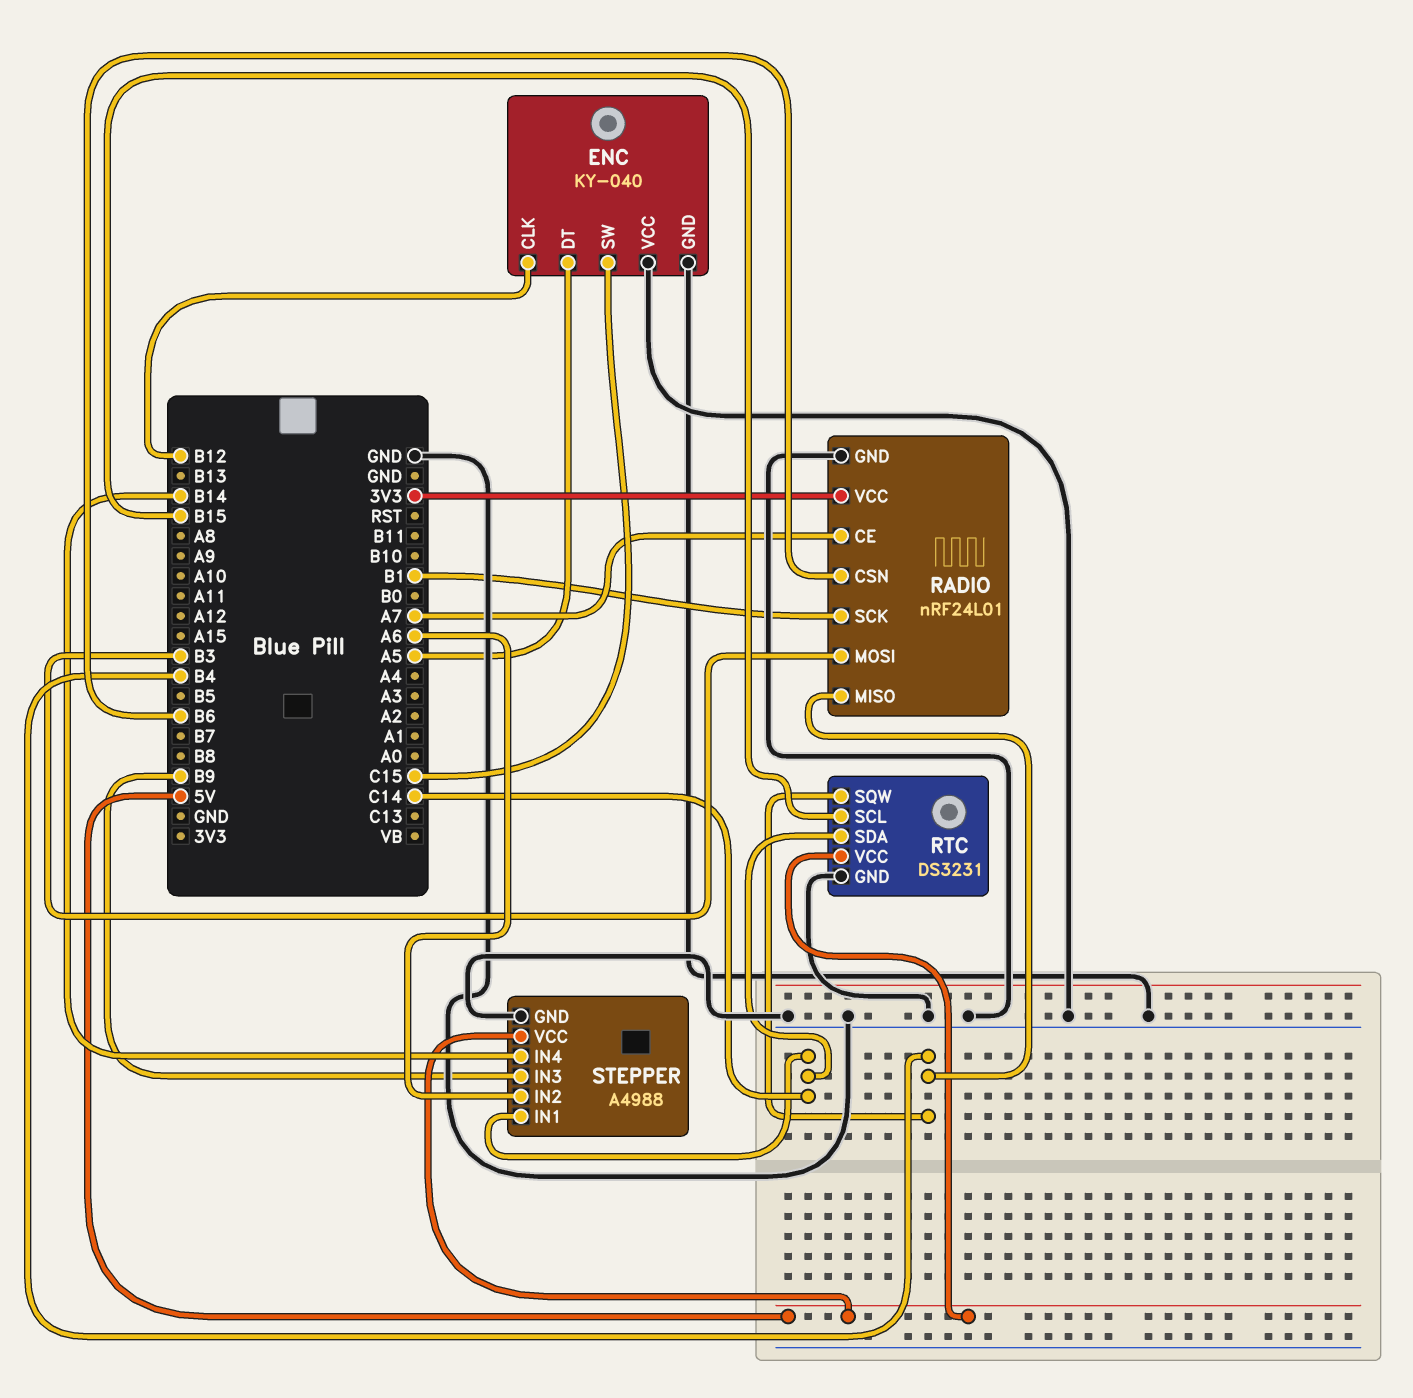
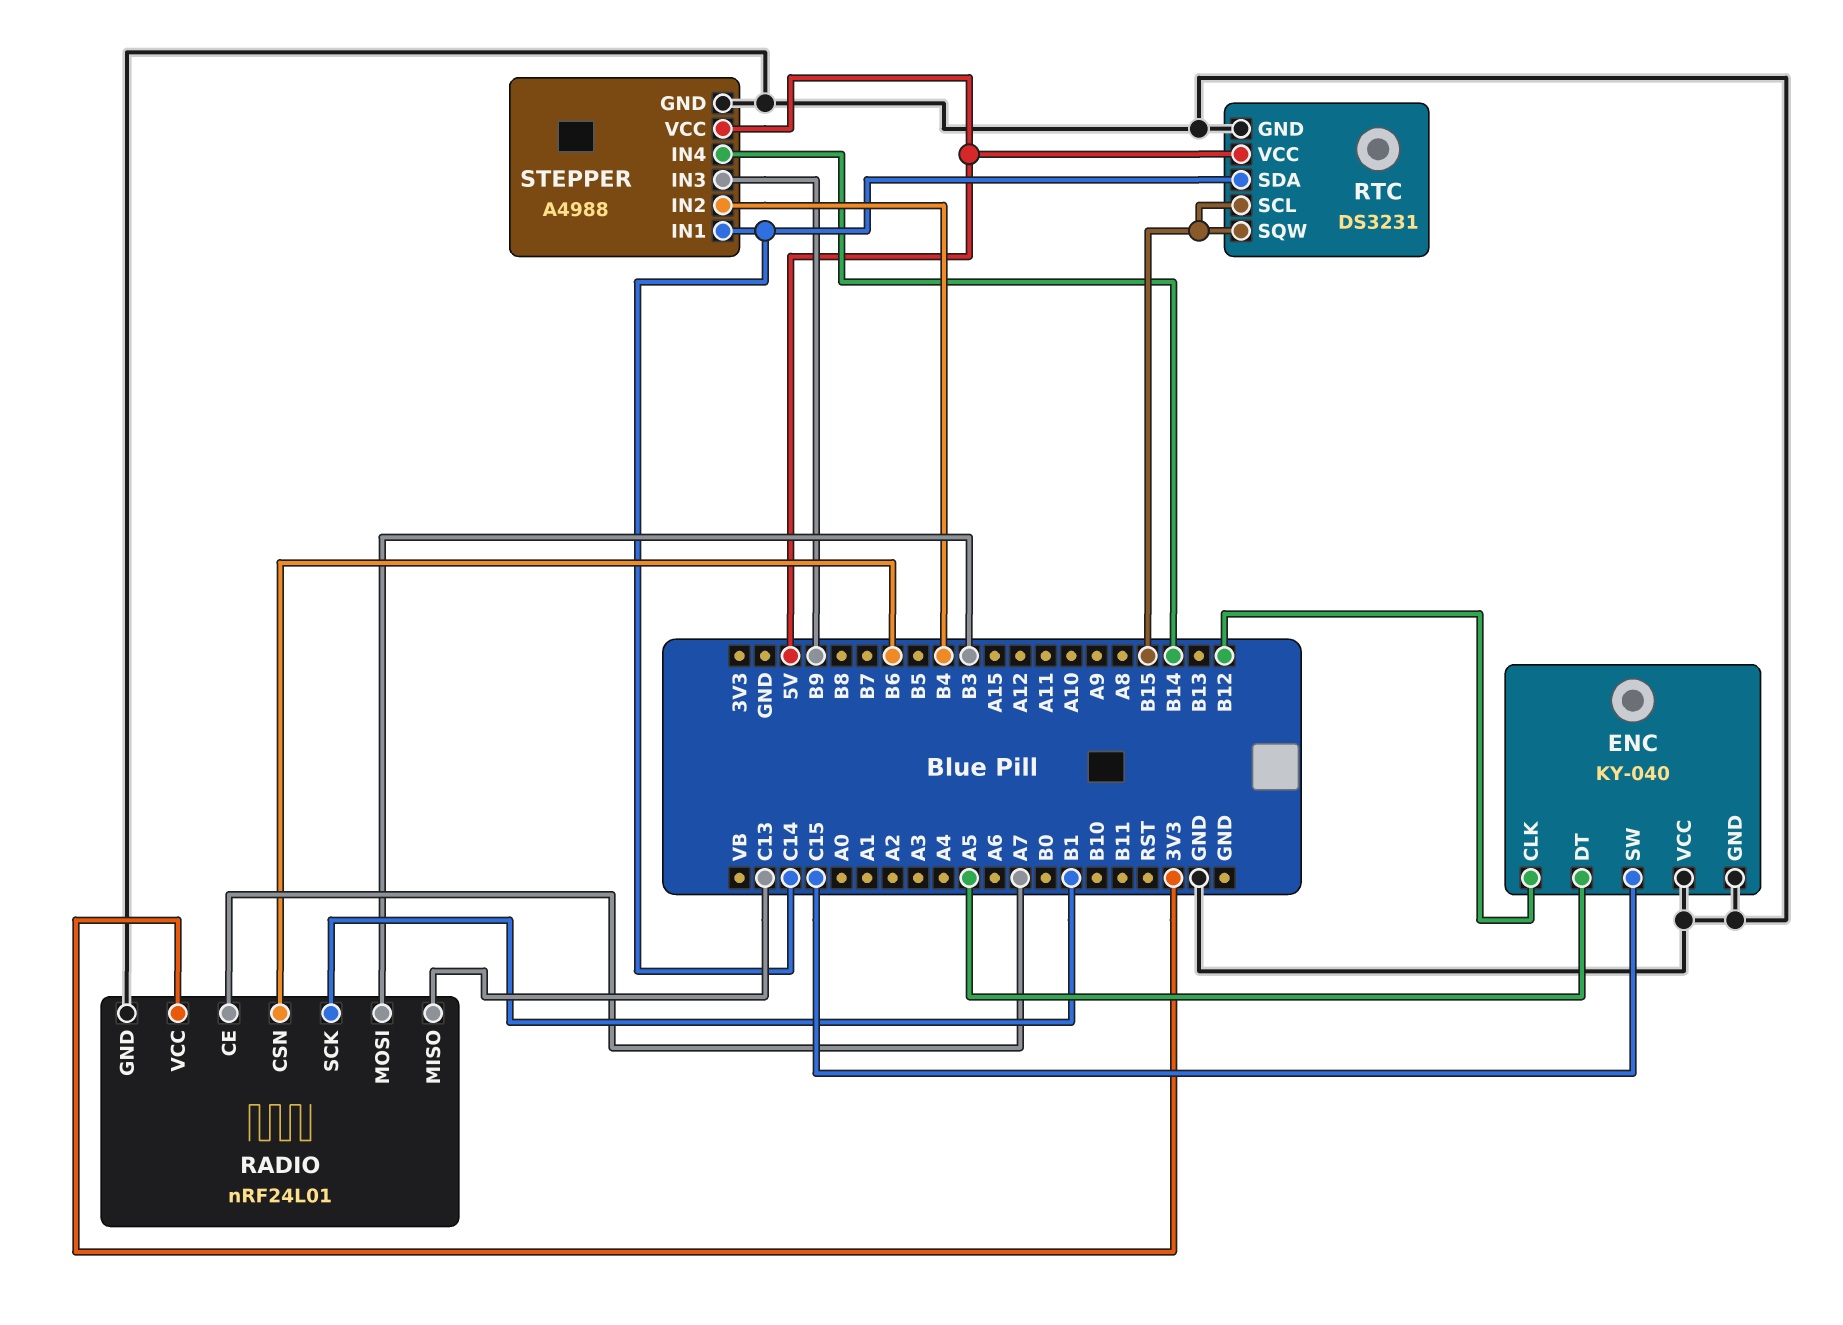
RADIO pin MISO: B4 -> C13
RTC pin SQW: B4 -> B15
STEPPER pin IN2: A6 -> B4

